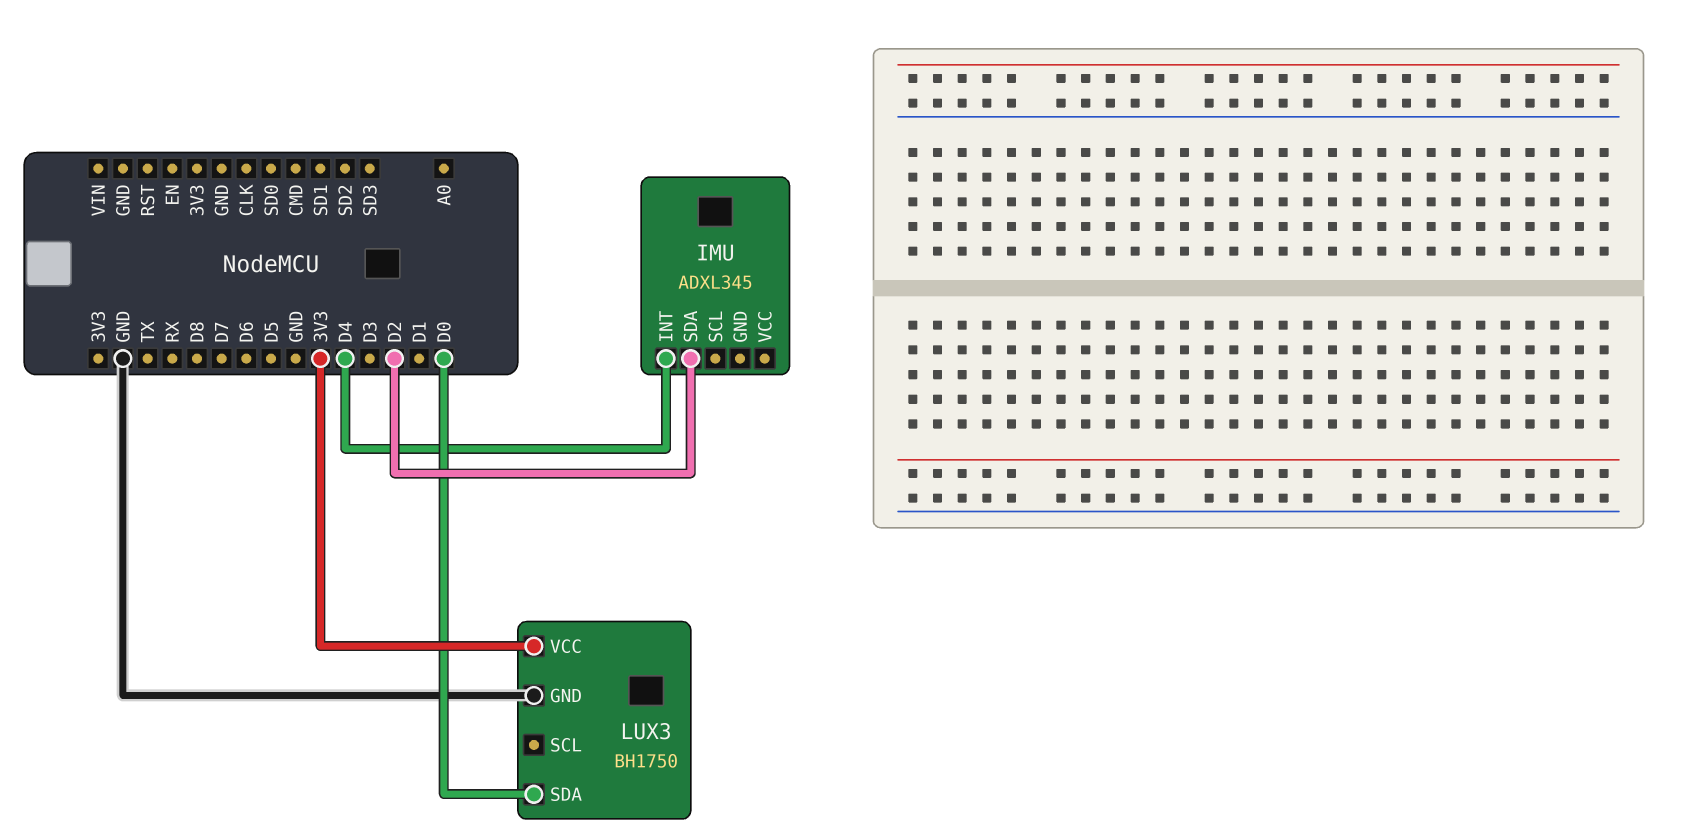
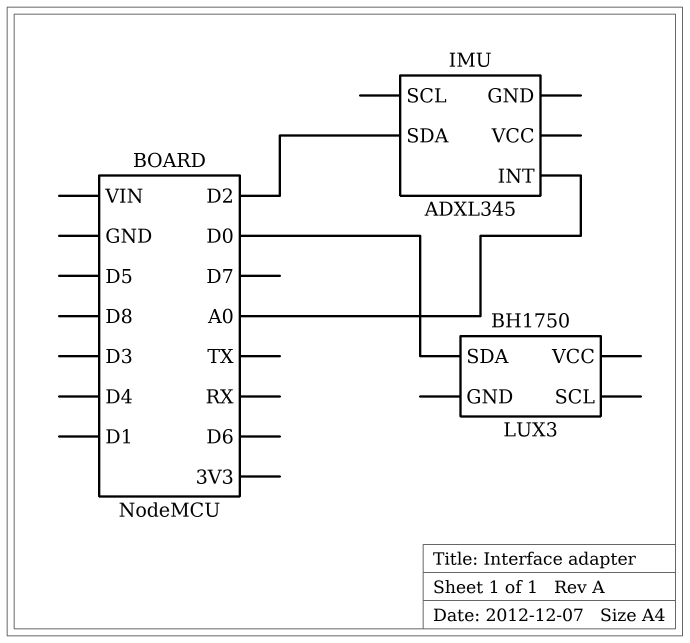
IMU pin INT: D4 -> A0
LUX3 pin GND: GND -> none
LUX3 pin VCC: 3V3 -> none

